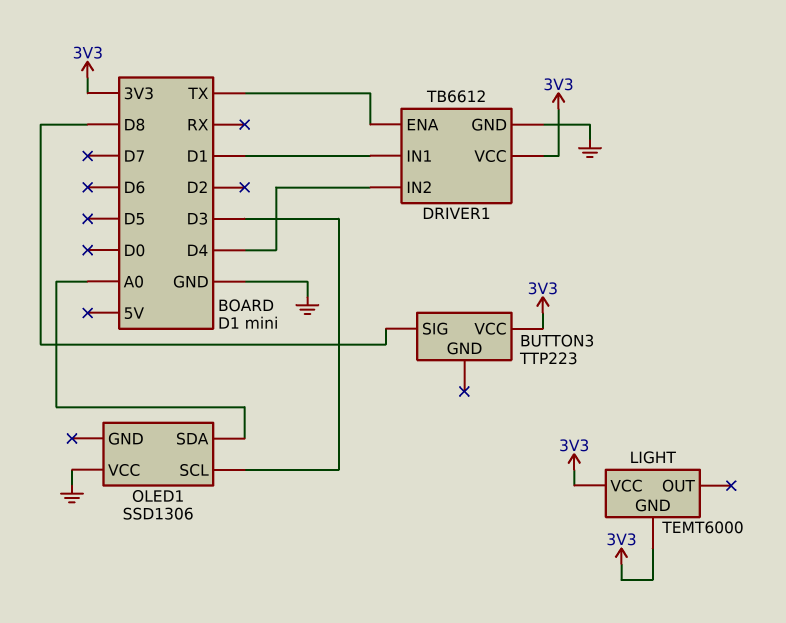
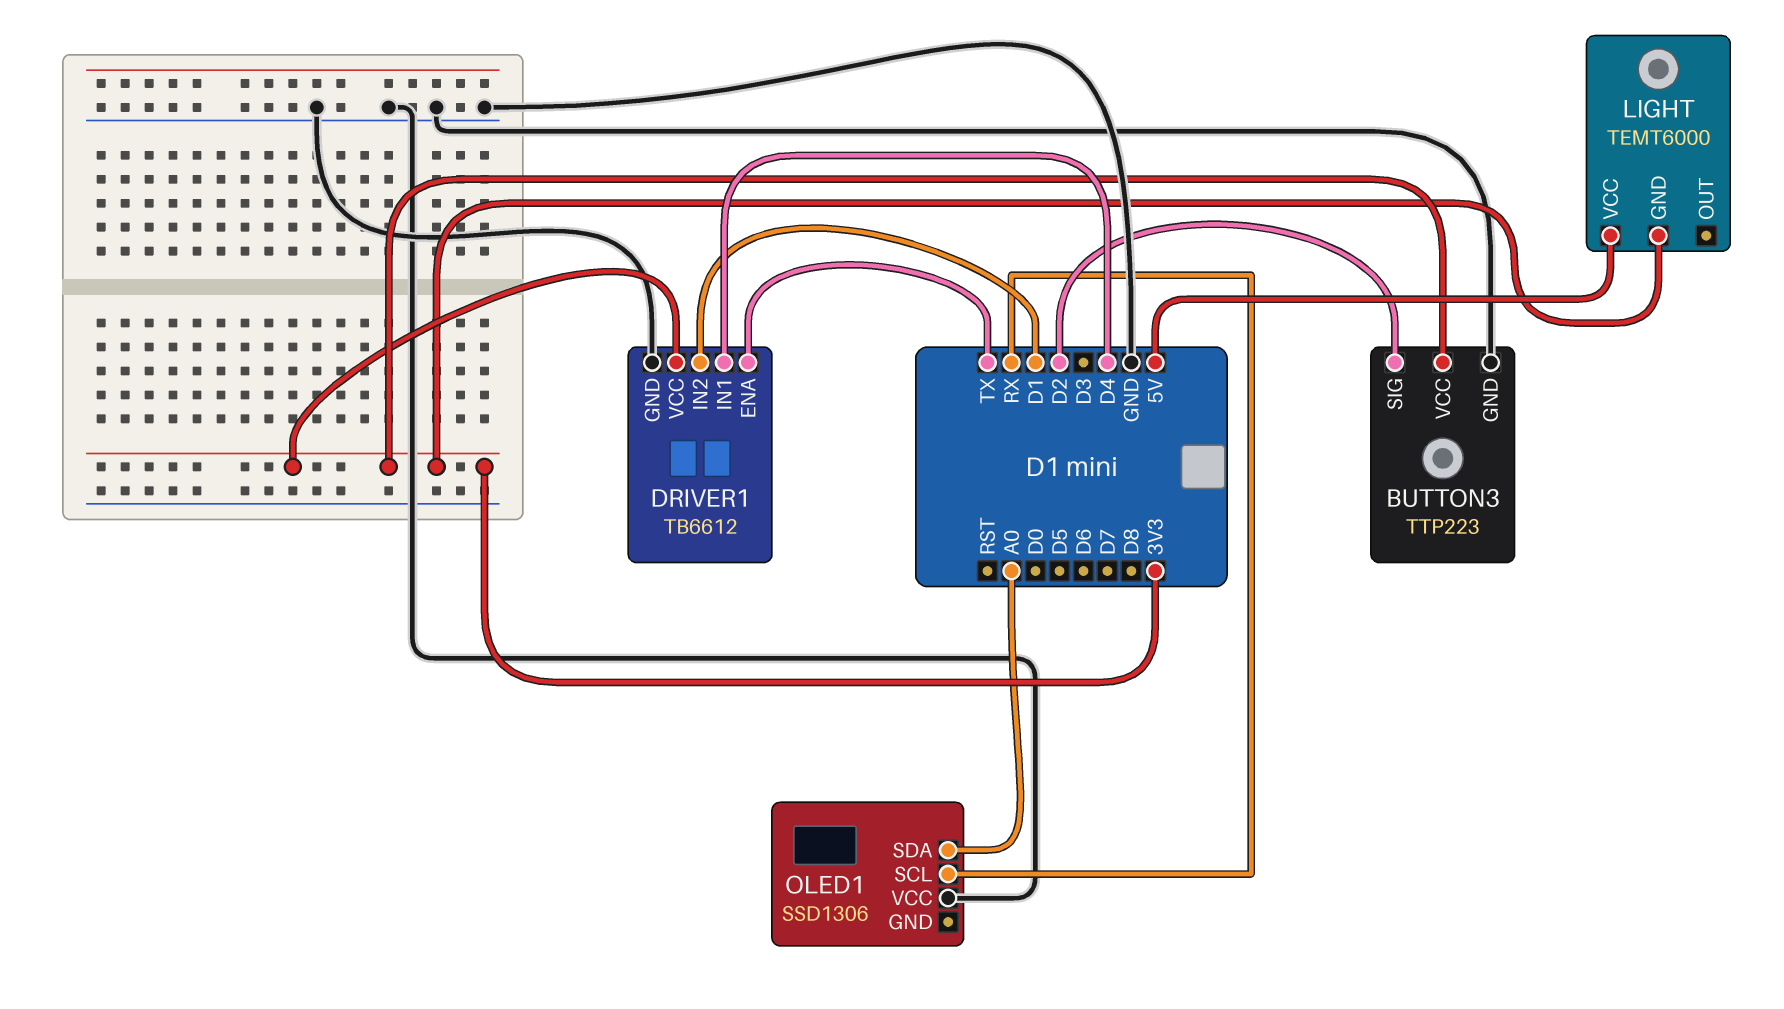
BUTTON3 pin GND: none -> GND
BUTTON3 pin SIG: D8 -> D2
DRIVER1 pin IN1: D1 -> D4
DRIVER1 pin IN2: D4 -> D1
LIGHT pin VCC: 3V3 -> 5V
OLED1 pin SCL: D3 -> RX

